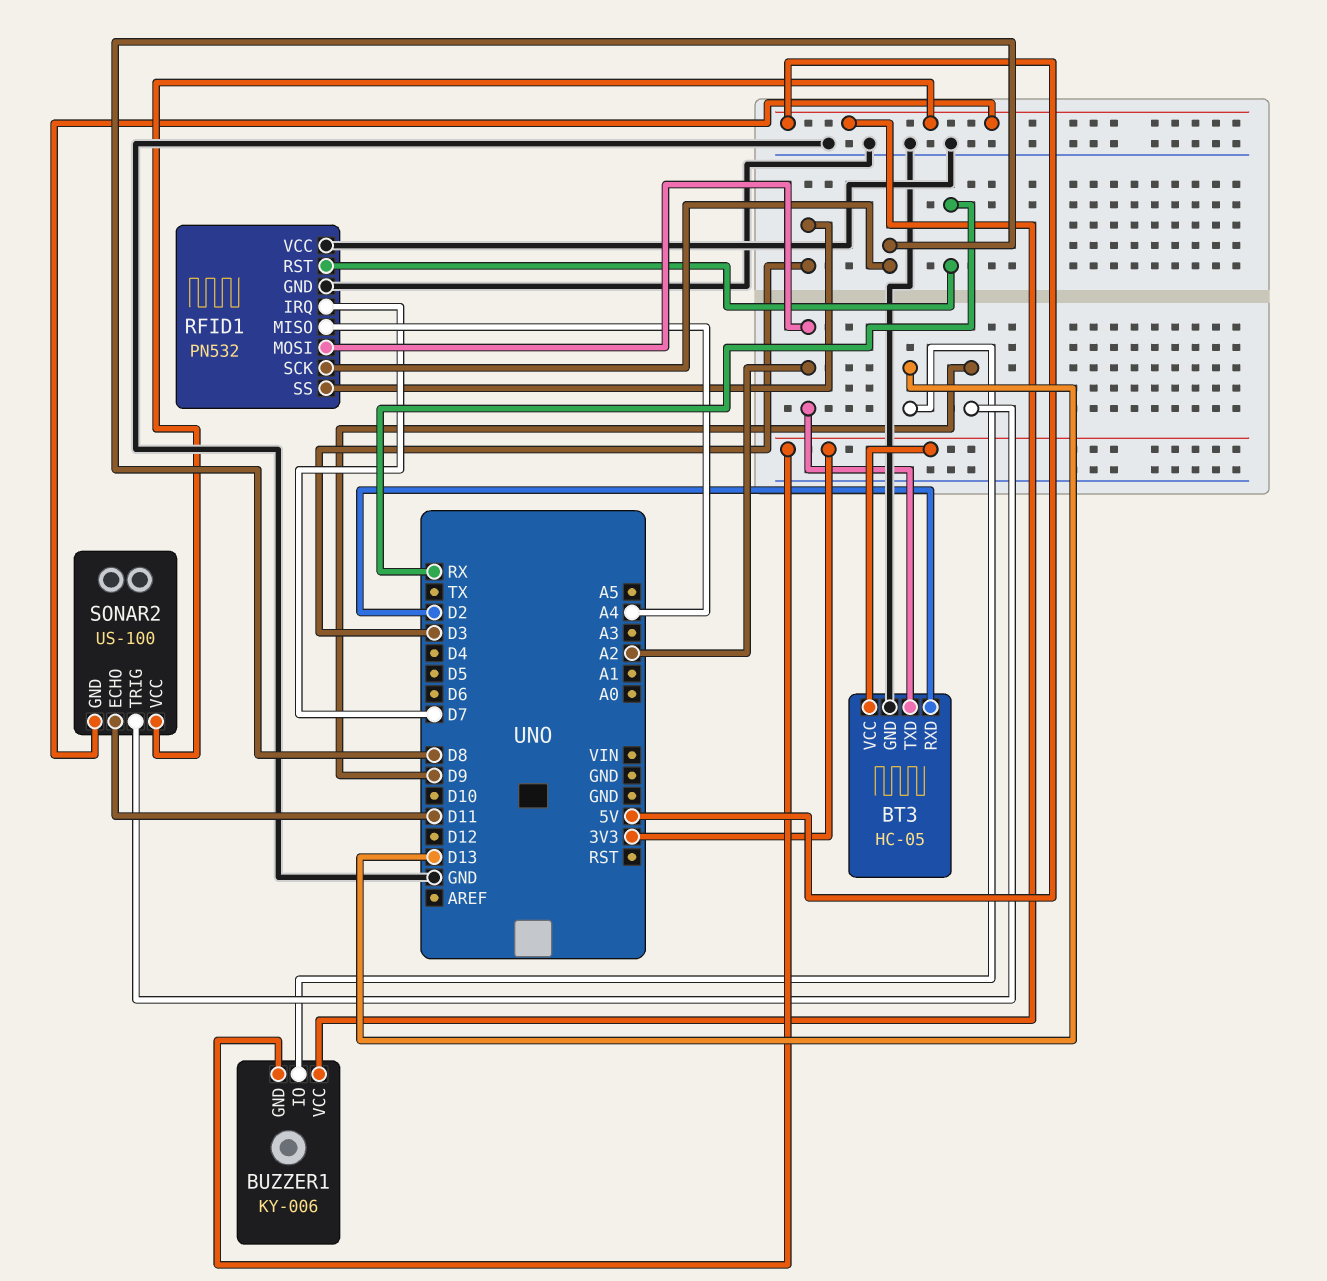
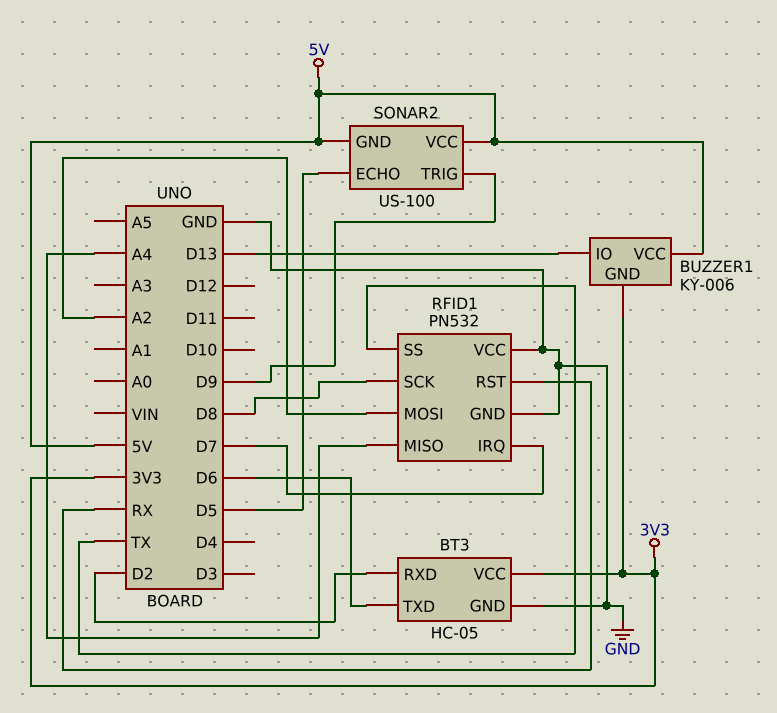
BT3 pin TXD: A2 -> D6
RFID1 pin SS: D3 -> TX
SONAR2 pin ECHO: D11 -> D5

